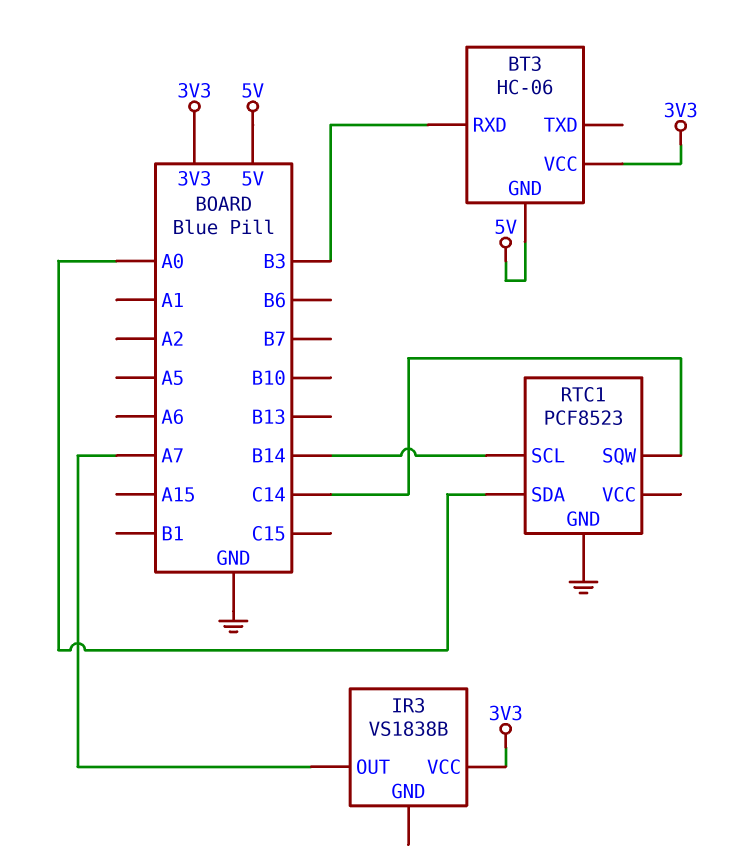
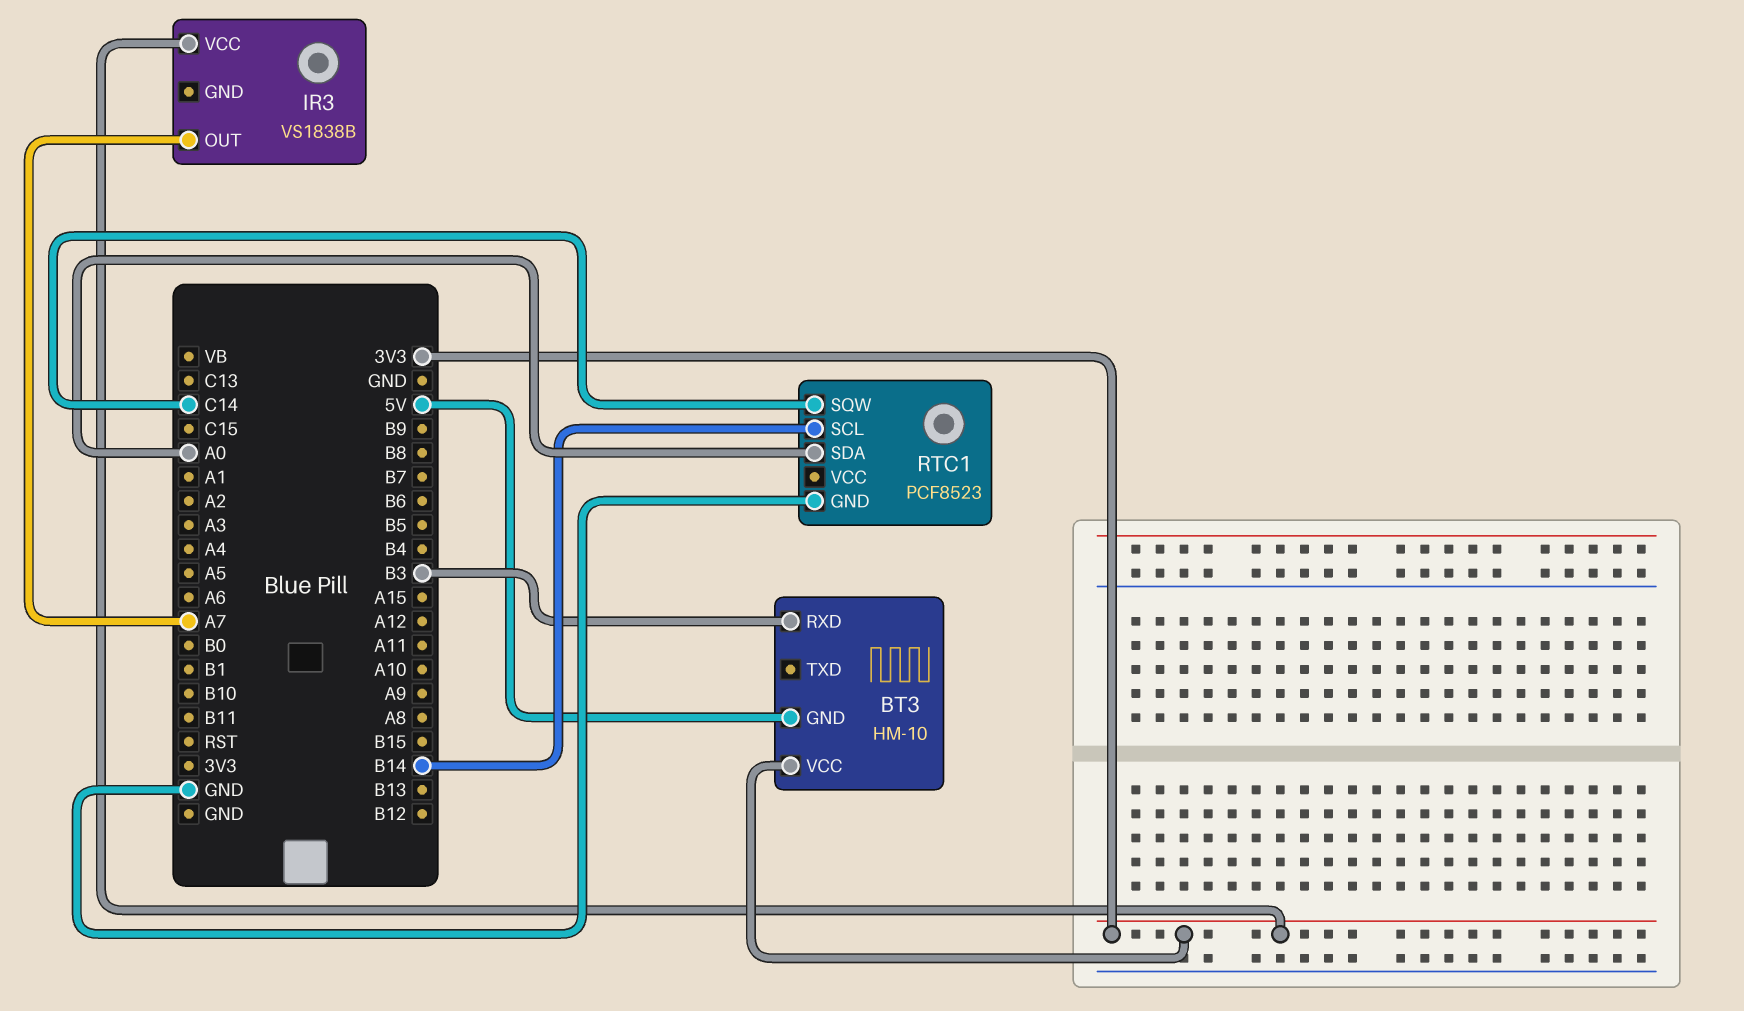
BT3: HC-06 -> HM-10

